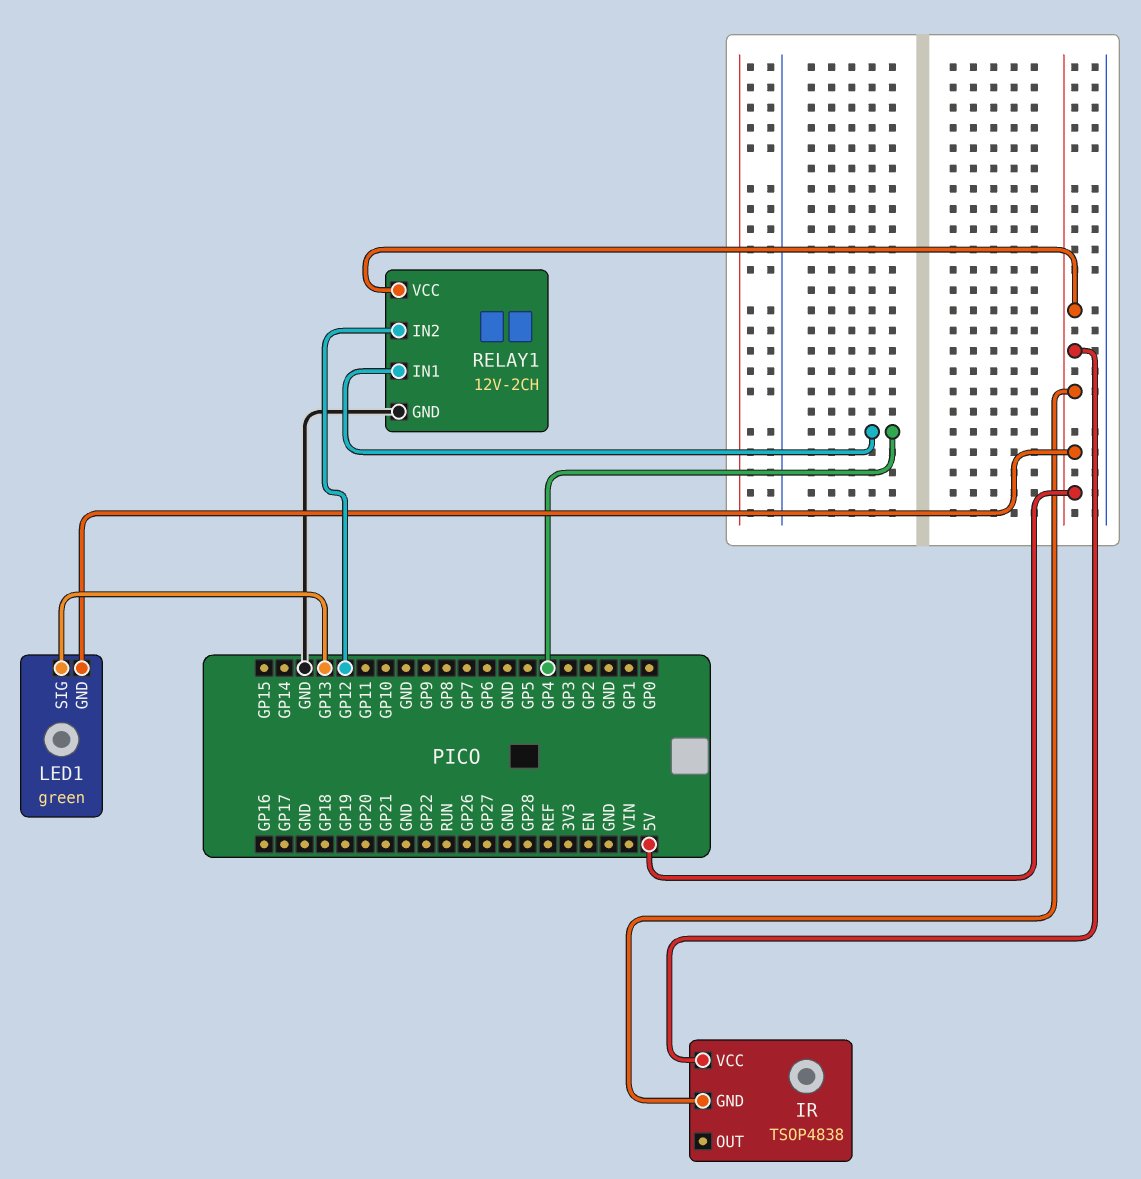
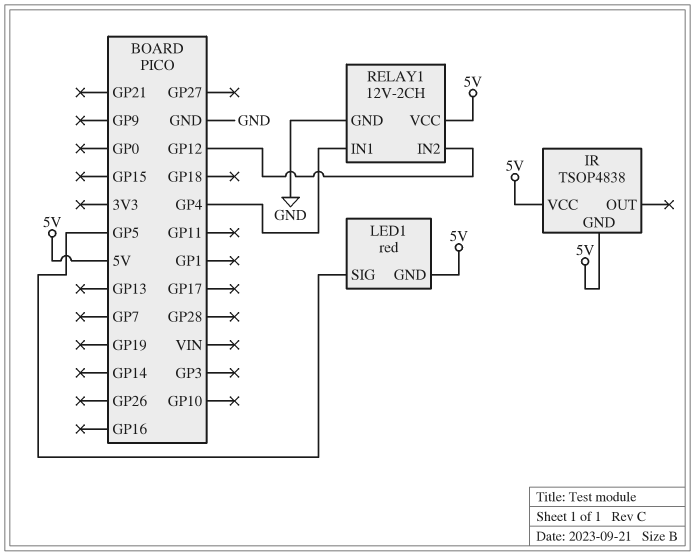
LED1: green -> red
LED1 pin SIG: GP13 -> GP5

